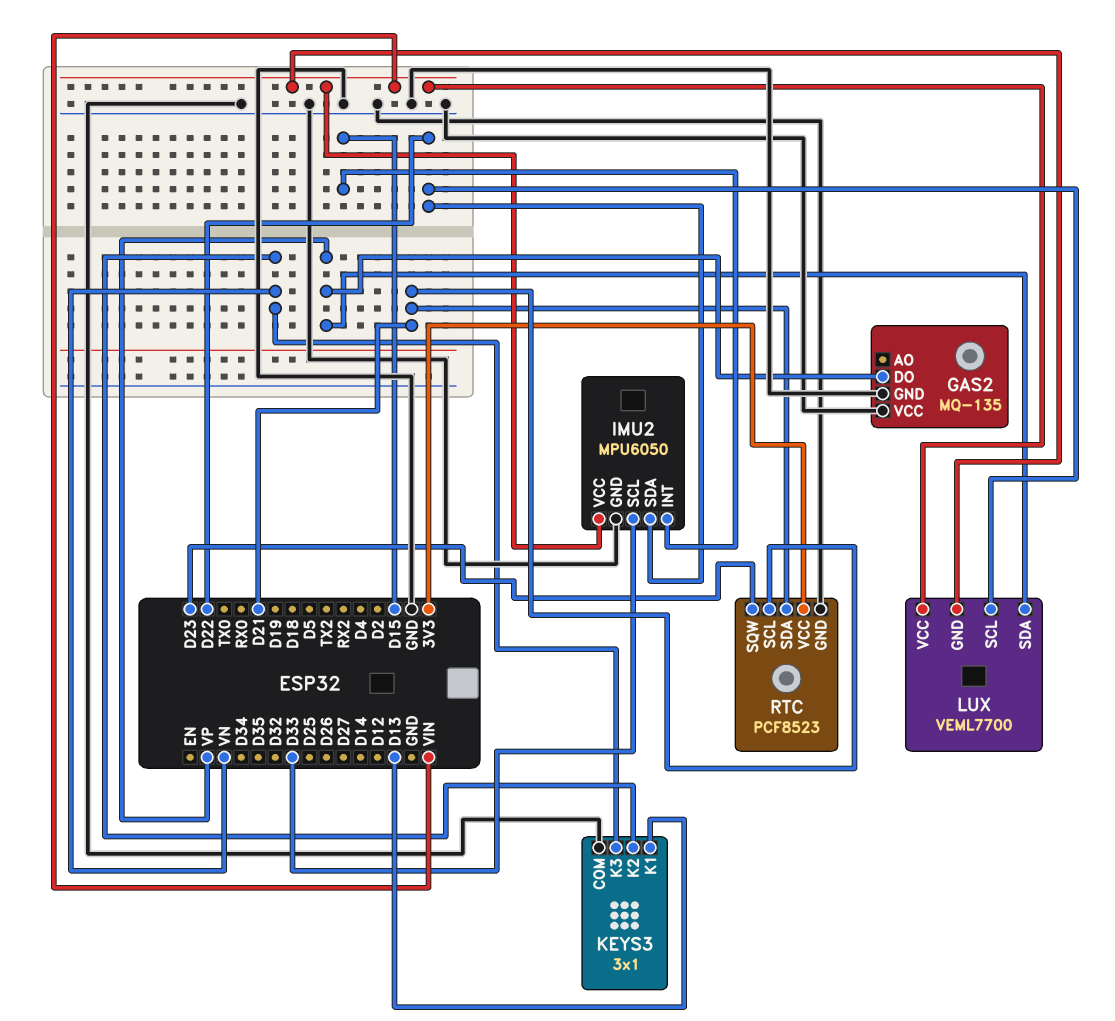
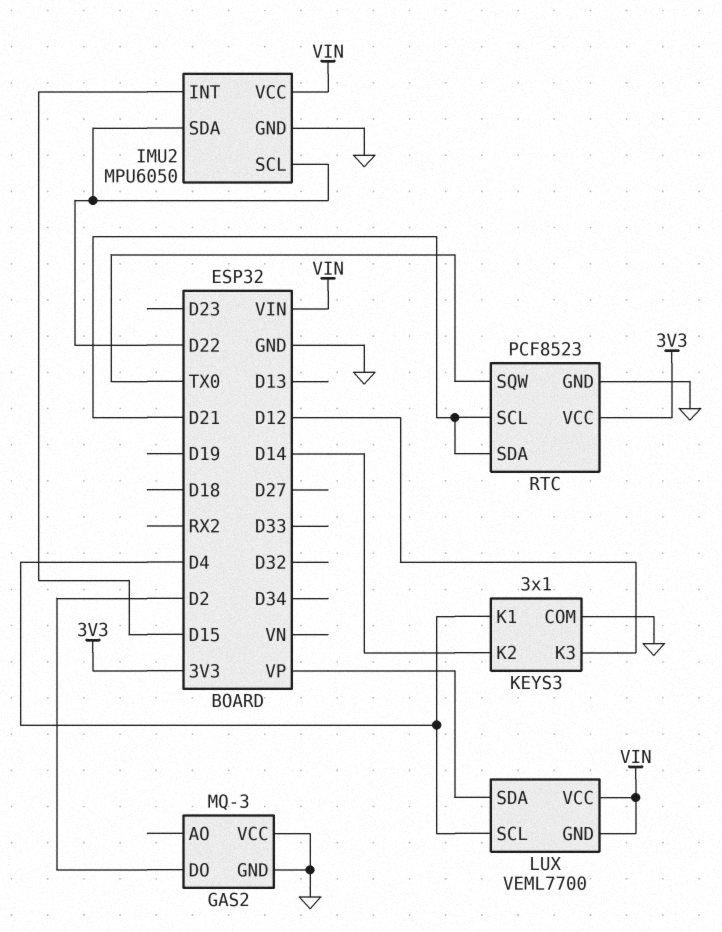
GAS2: MQ-135 -> MQ-3
GAS2 pin DO: VP -> D2
IMU2 pin SCL: D33 -> D22
KEYS3 pin K1: D13 -> D4
KEYS3 pin K2: VN -> D14
KEYS3 pin K3: VN -> D12
LUX pin SCL: D22 -> D4
RTC pin SQW: D23 -> TX0

